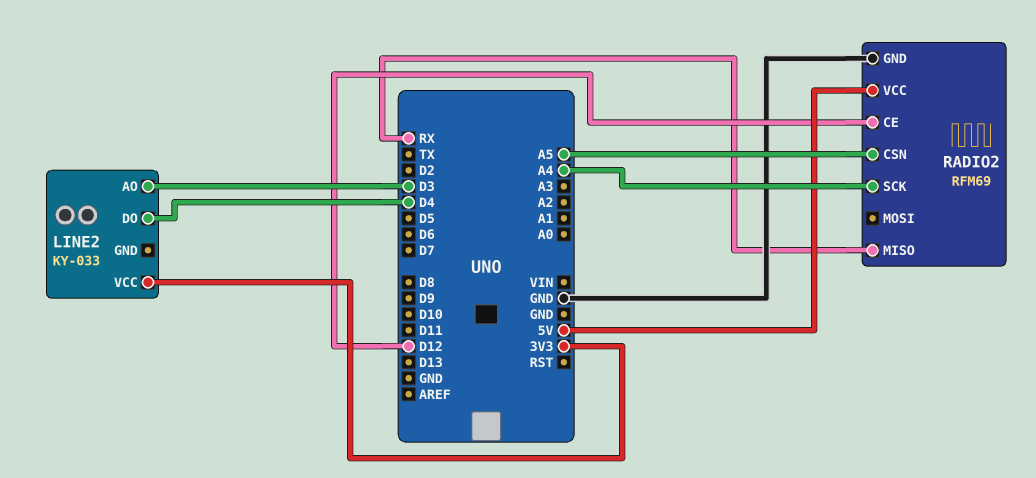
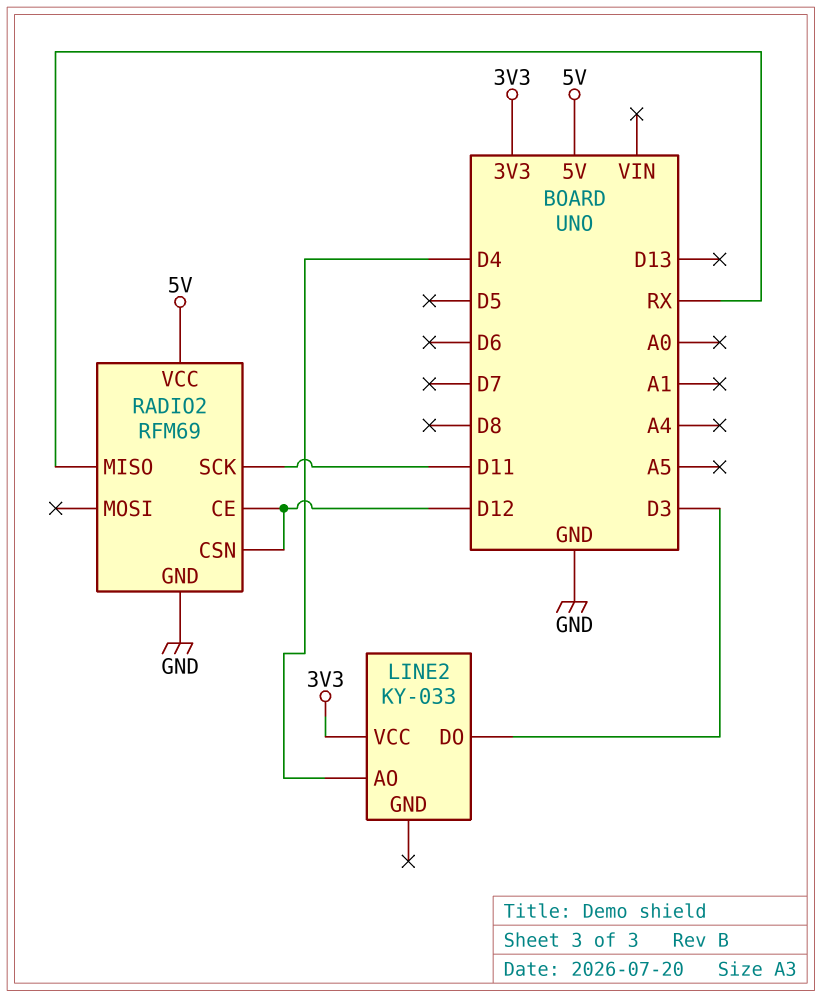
LINE2 pin AO: D3 -> D4
LINE2 pin DO: D4 -> D3
RADIO2 pin CSN: A5 -> D12
RADIO2 pin SCK: A4 -> D11

